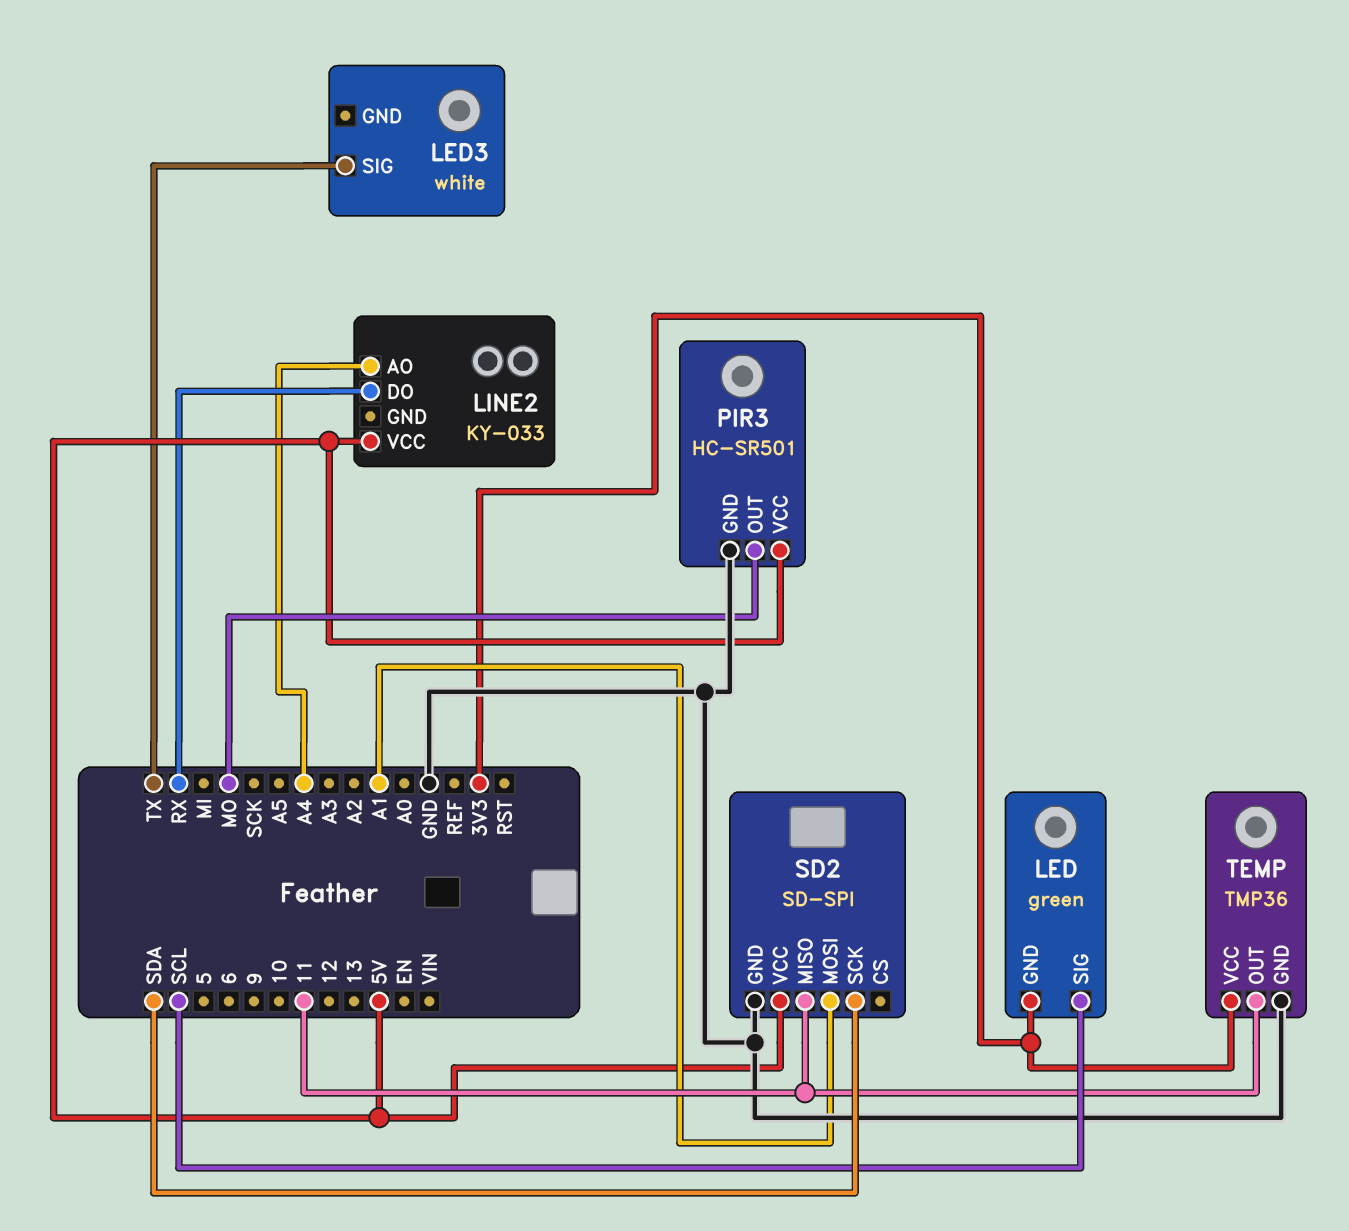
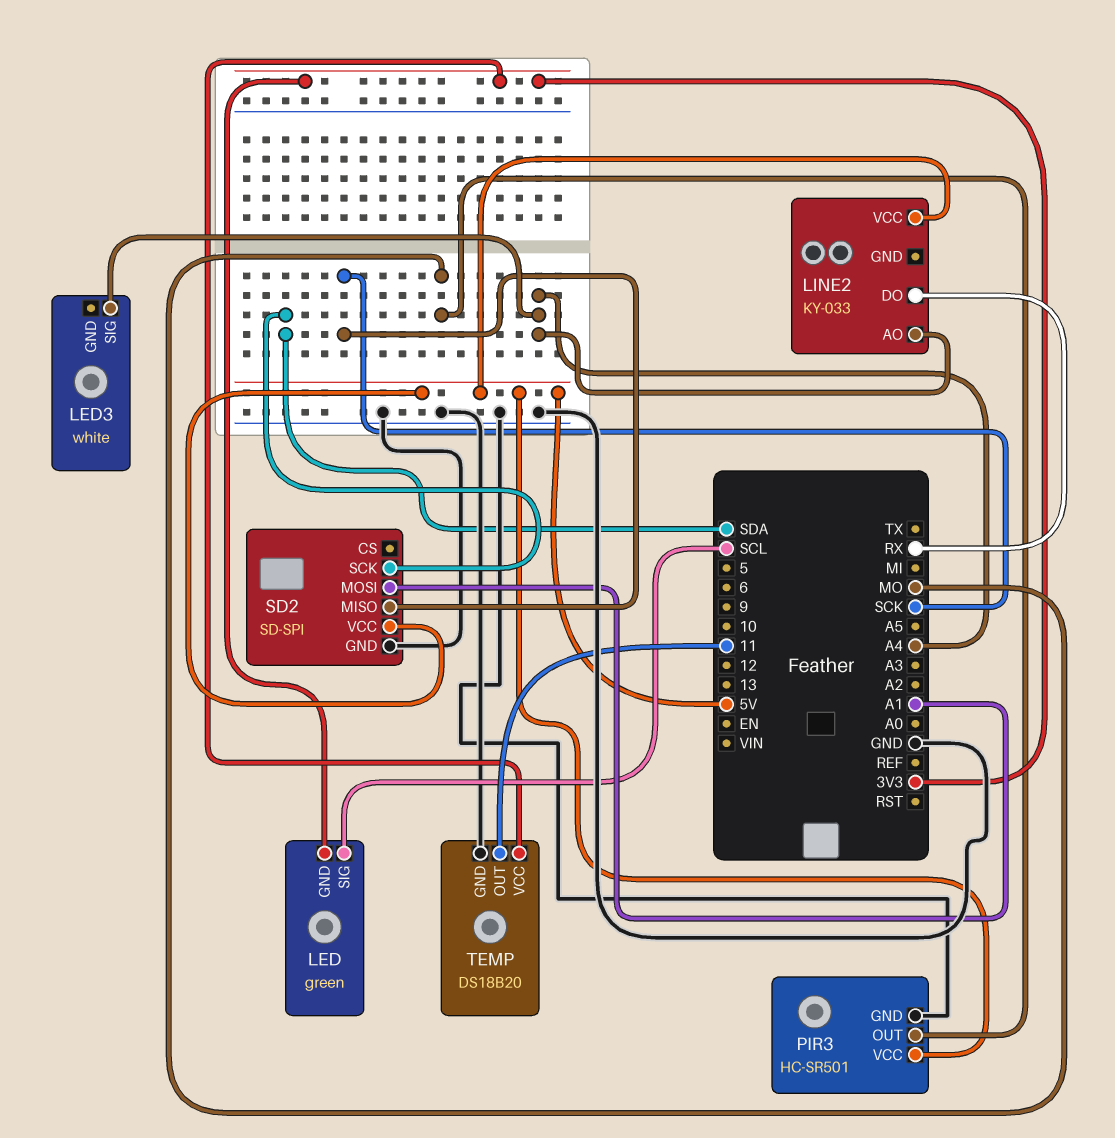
LED3 pin SIG: TX -> A4
SD2 pin MISO: 11 -> SCK
TEMP: TMP36 -> DS18B20

